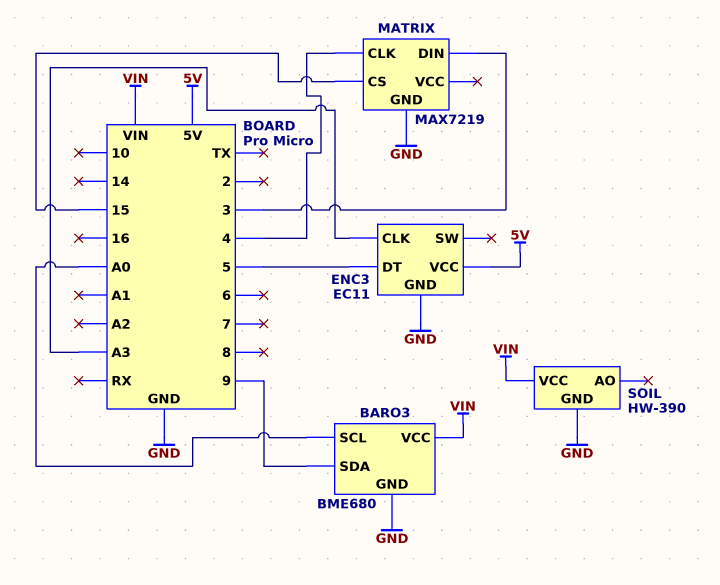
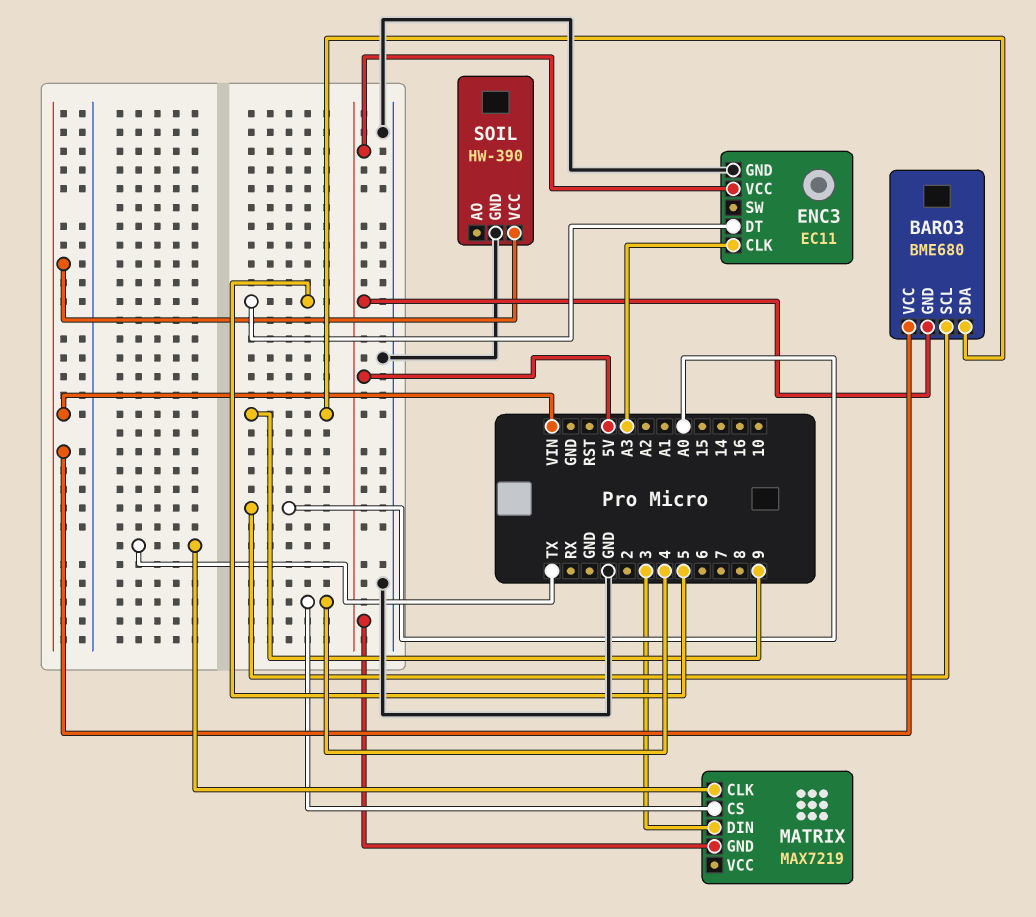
BARO3 pin GND: GND -> 5V
MATRIX pin CLK: 4 -> TX
MATRIX pin CS: 15 -> 4
MATRIX pin GND: GND -> 5V

